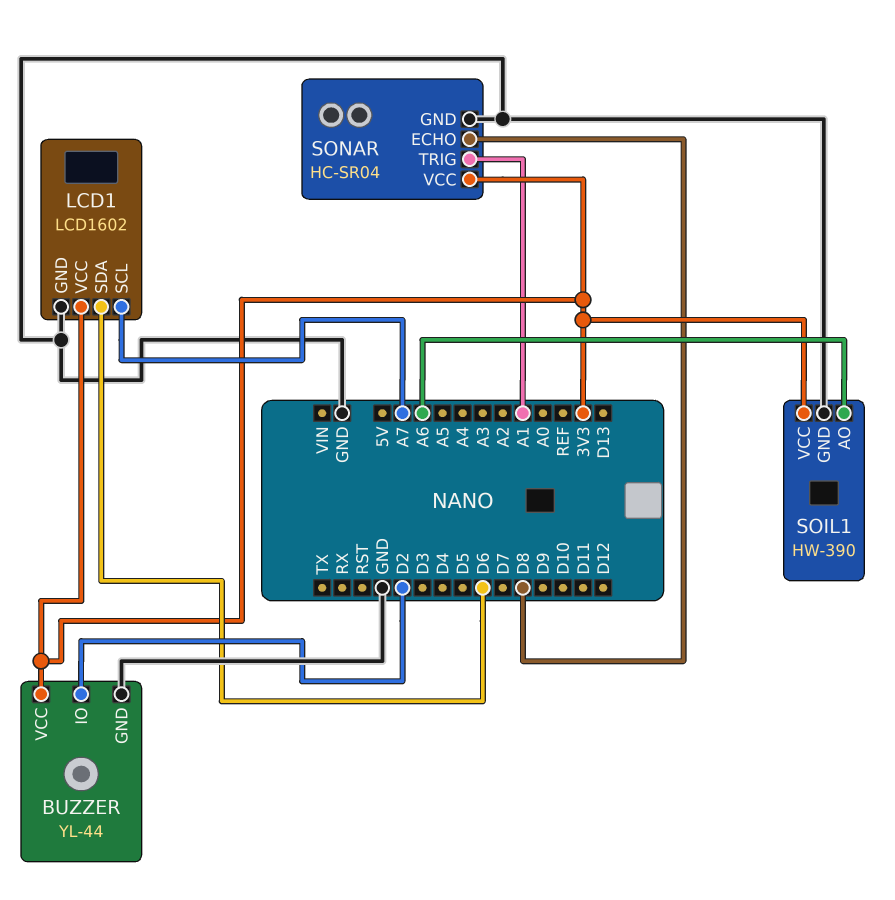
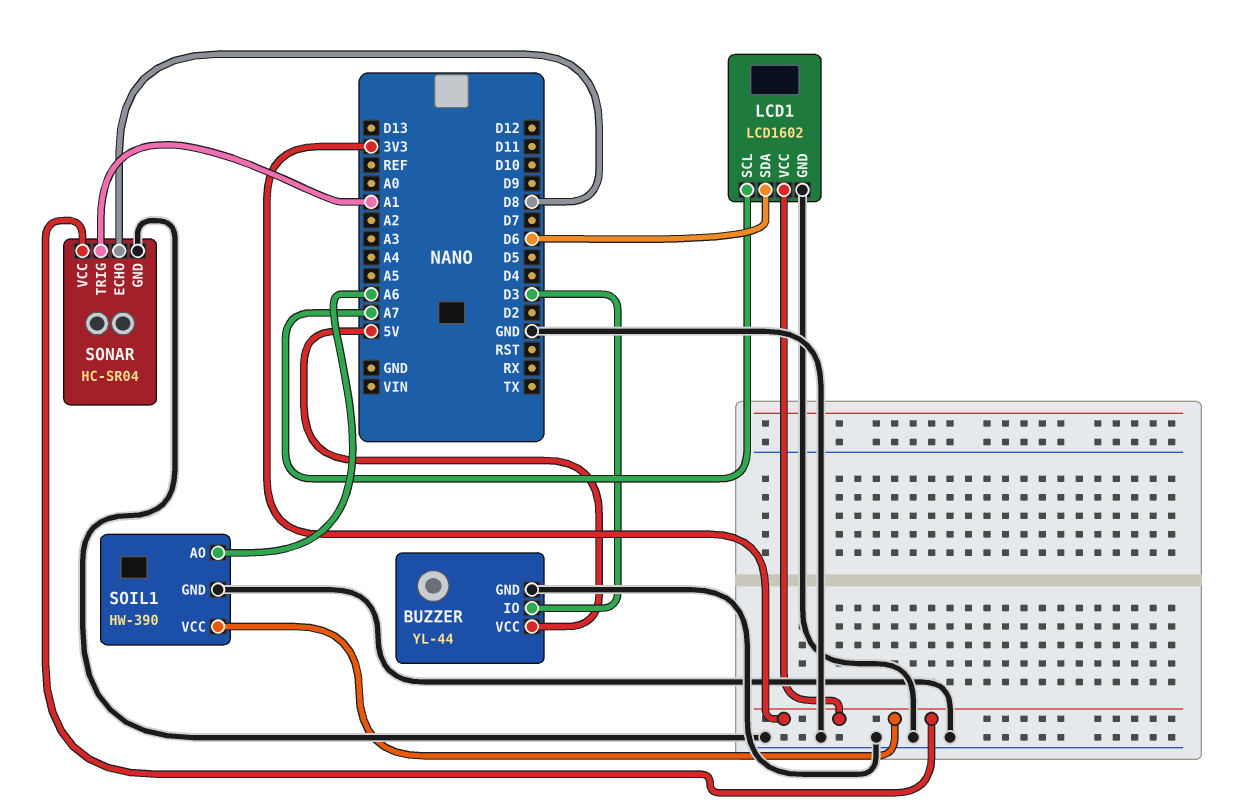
BUZZER pin IO: D2 -> D3
BUZZER pin VCC: 3V3 -> 5V

